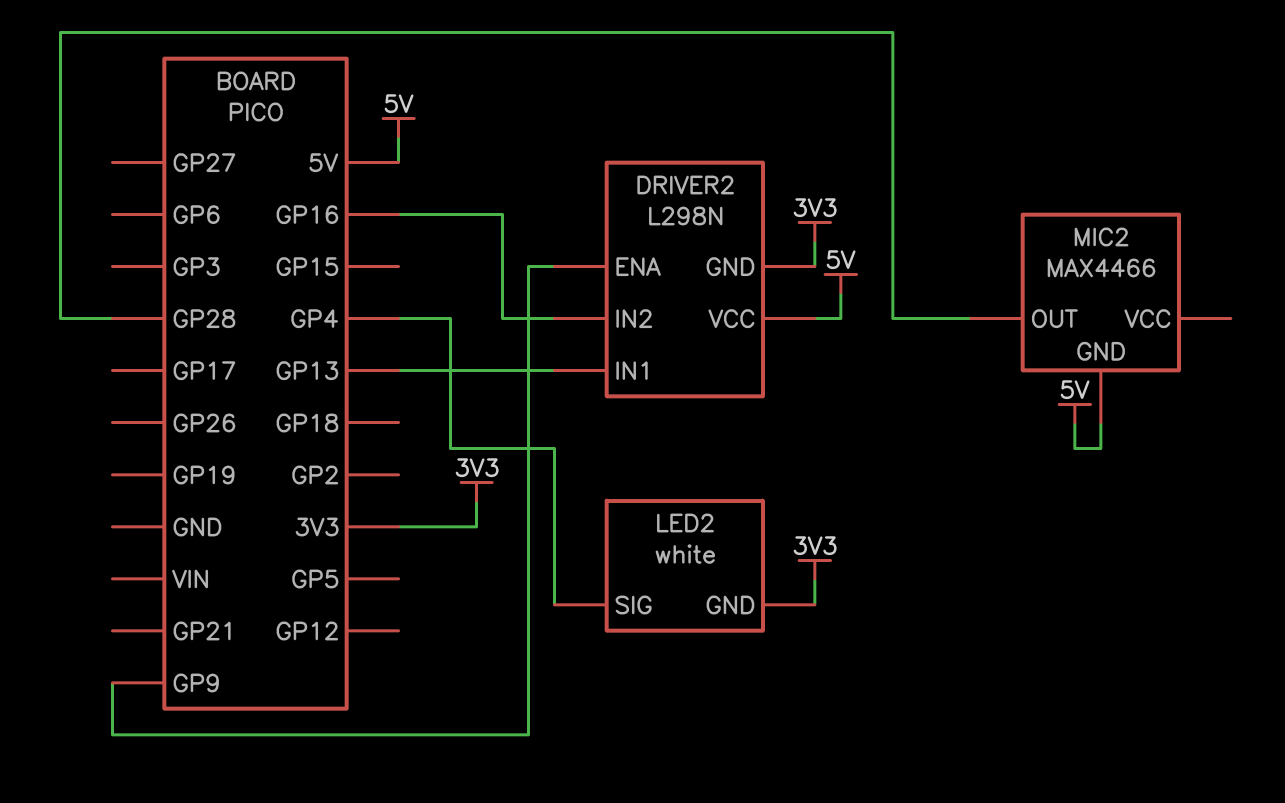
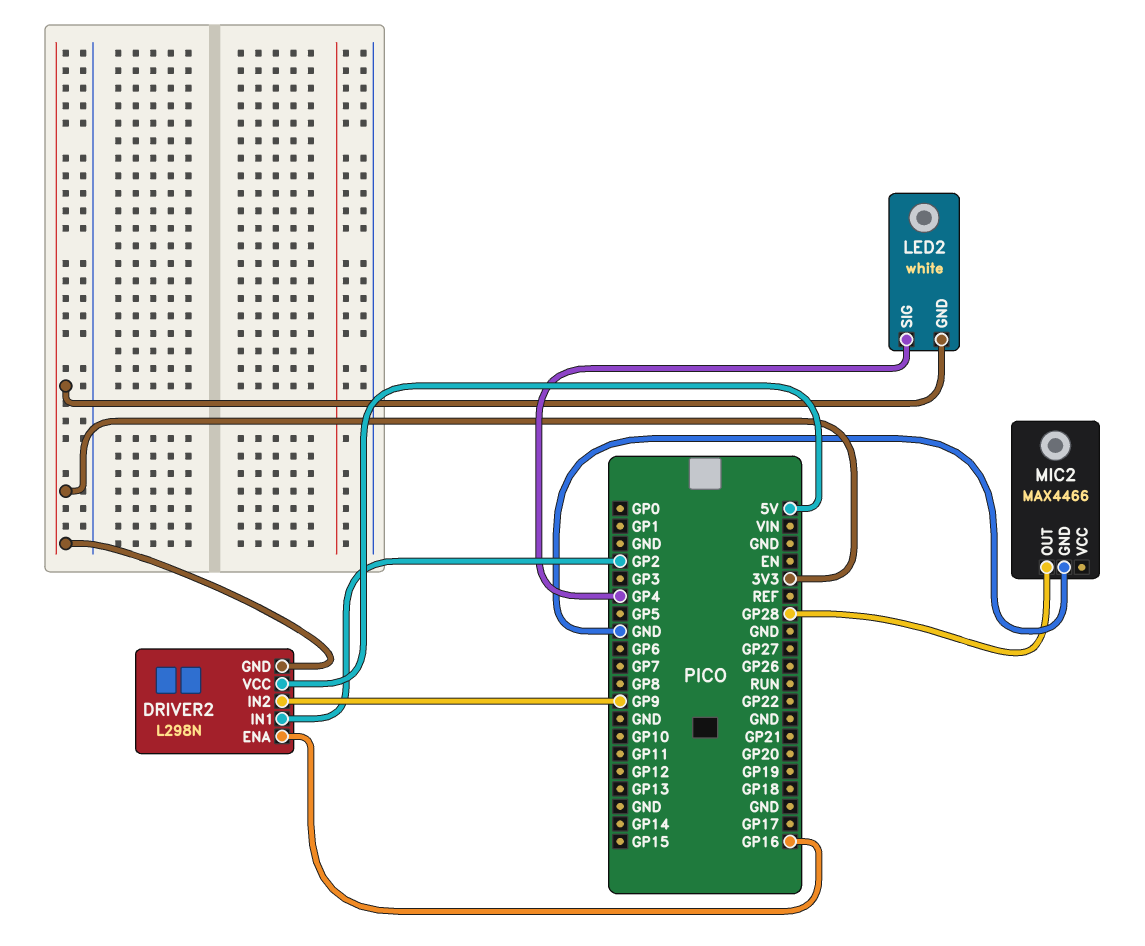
DRIVER2 pin ENA: GP9 -> GP16
DRIVER2 pin IN1: GP13 -> GP2
DRIVER2 pin IN2: GP16 -> GP9
MIC2 pin GND: 5V -> GND

